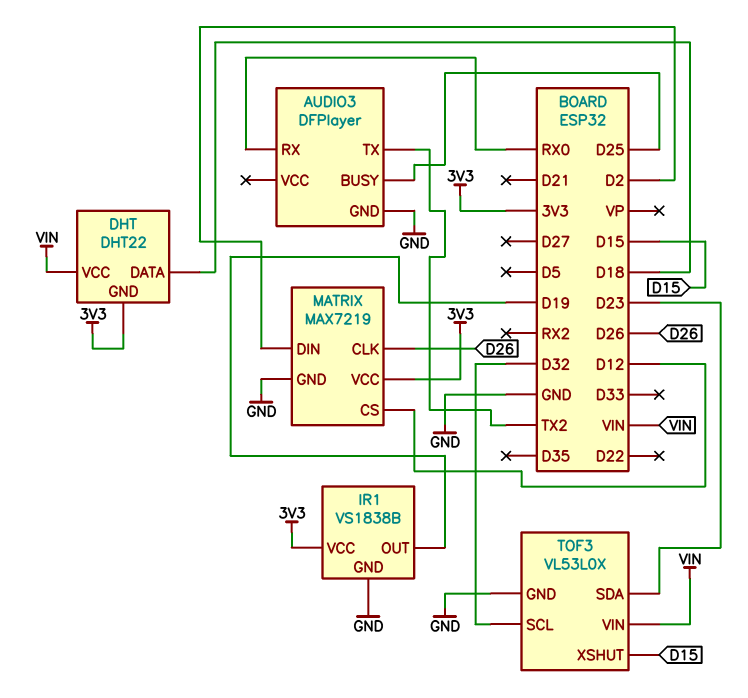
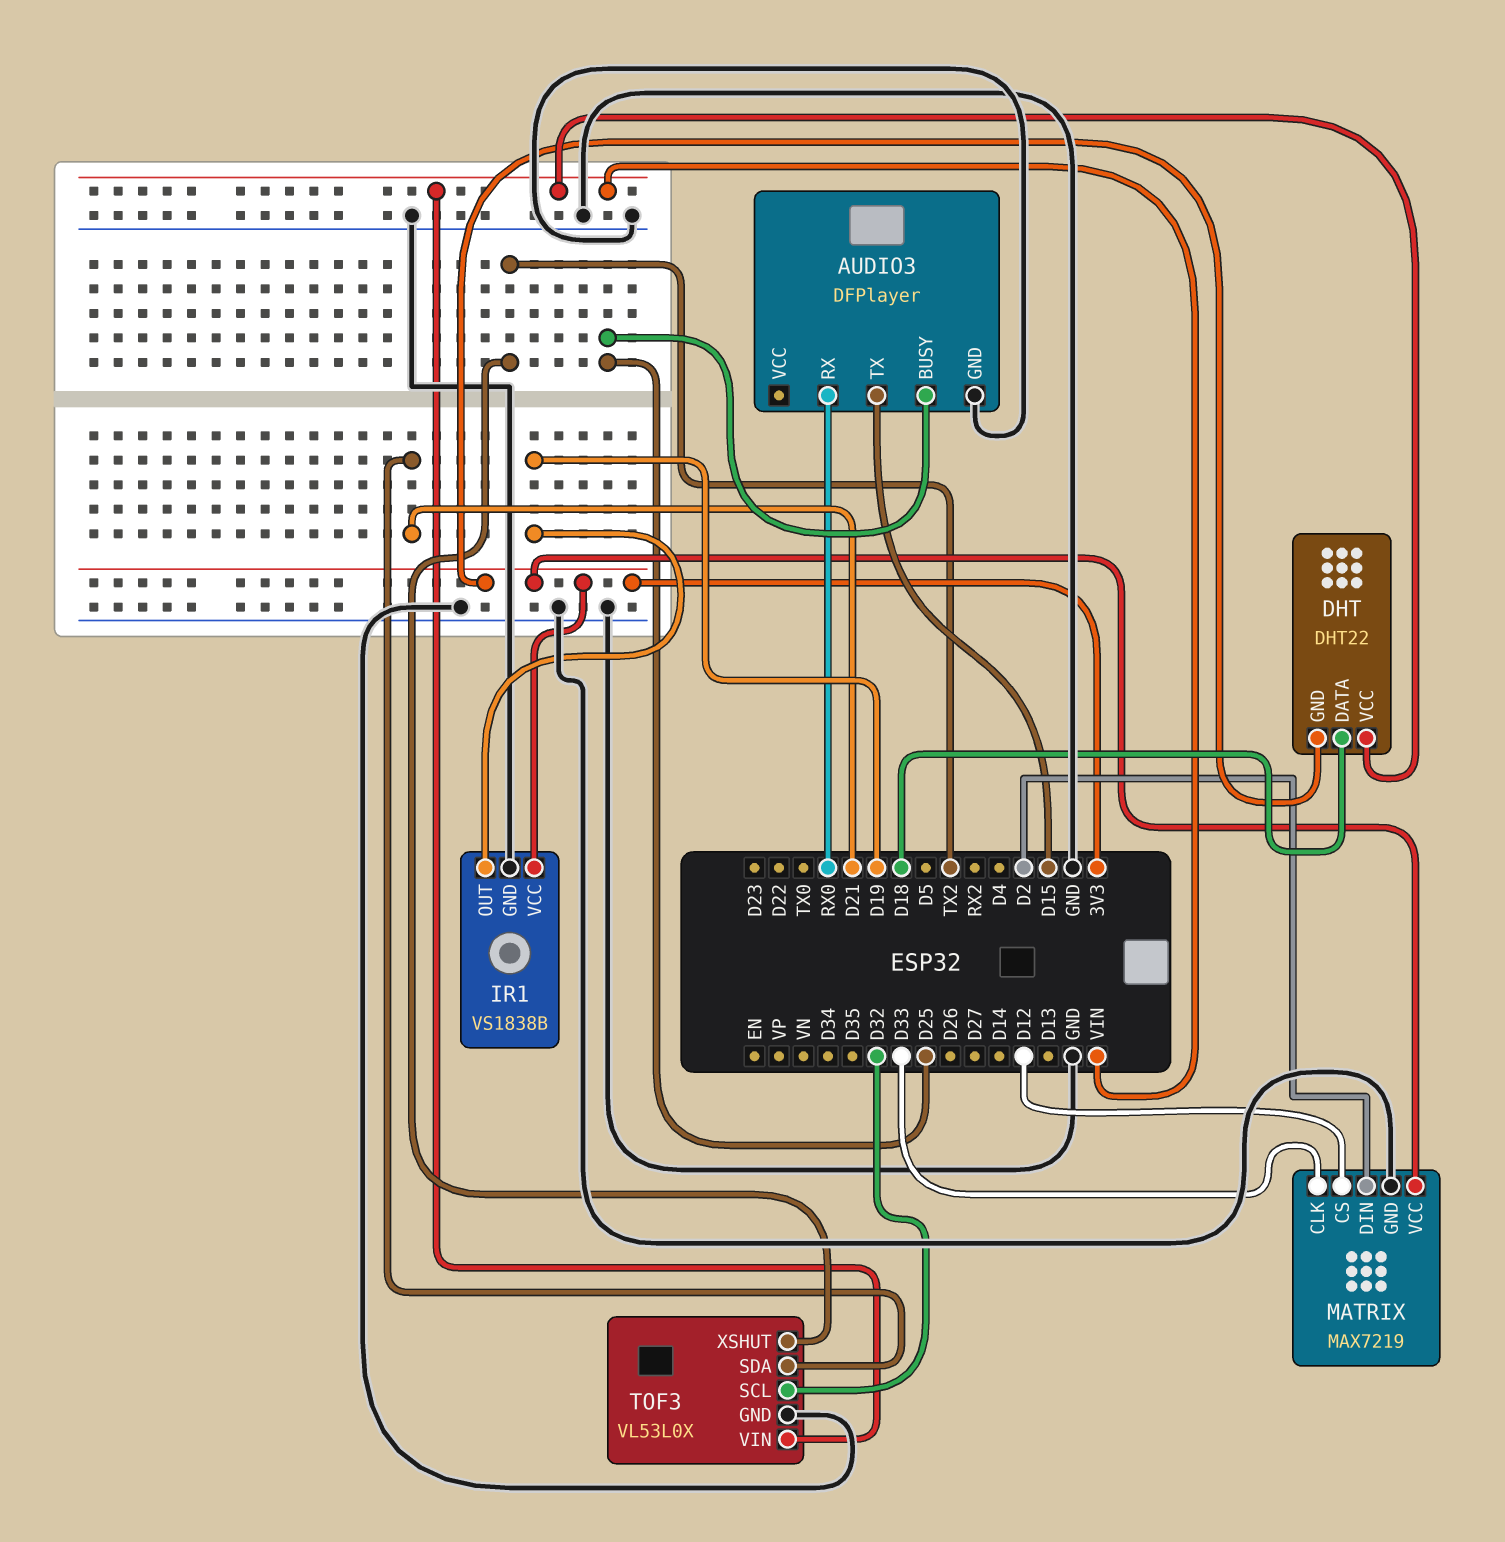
AUDIO3 pin TX: TX2 -> D15
MATRIX pin CLK: D26 -> D33
TOF3 pin SDA: D23 -> D21
TOF3 pin XSHUT: D15 -> TX2

